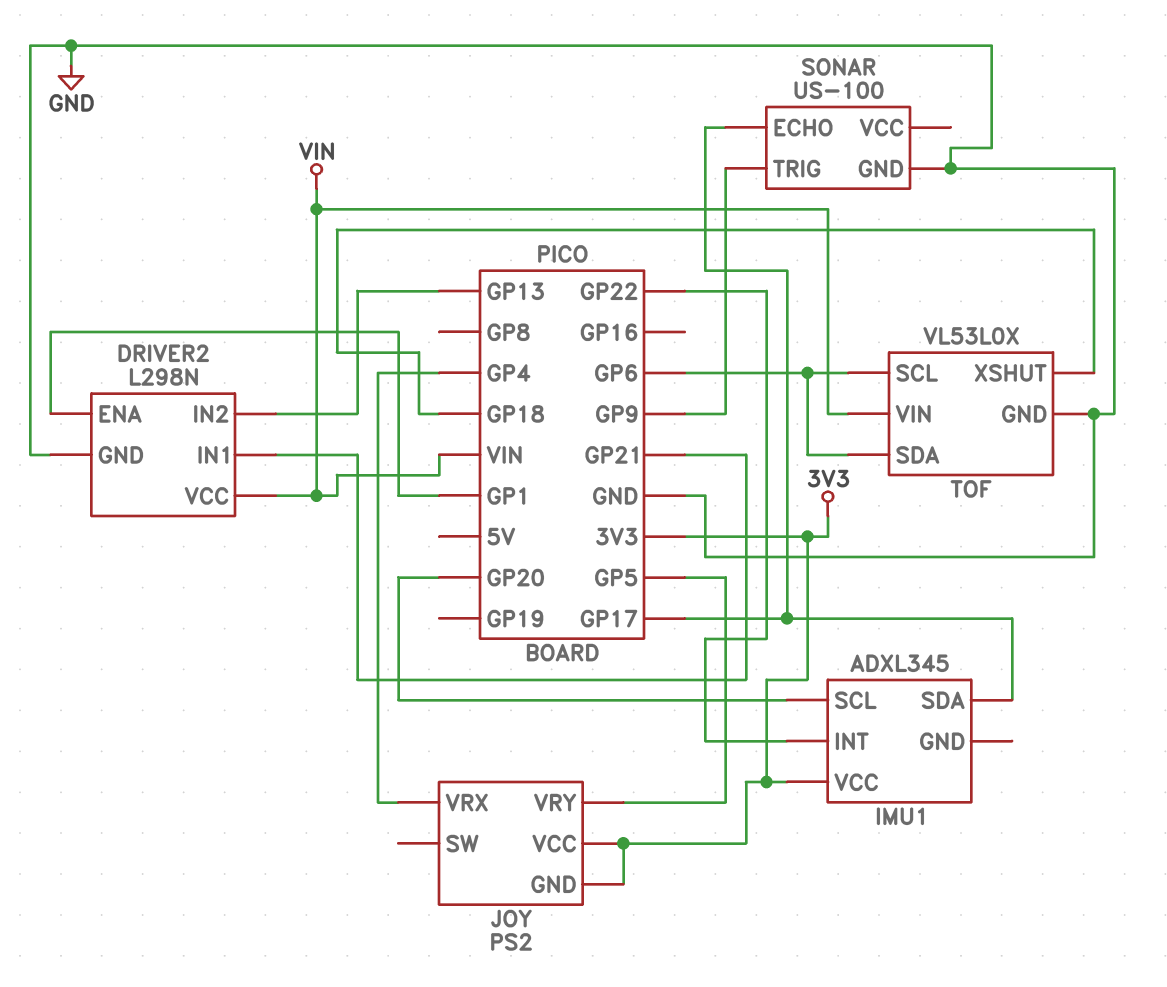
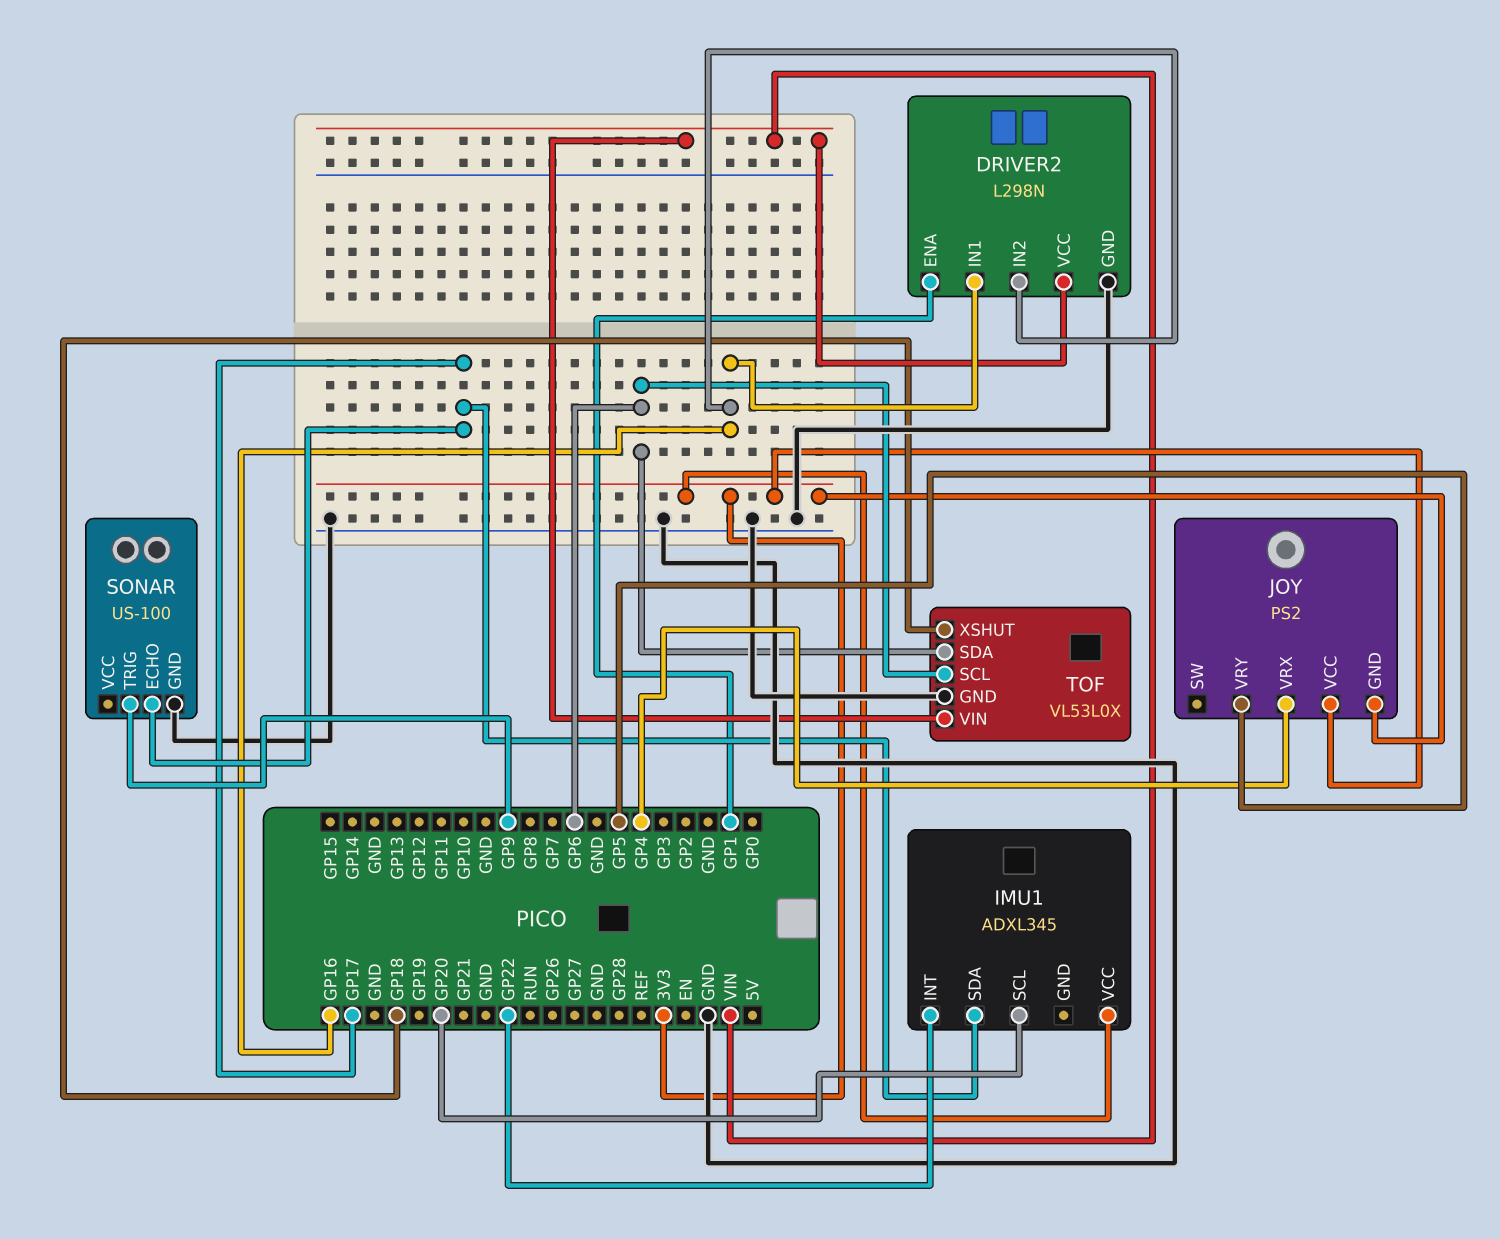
DRIVER2 pin IN1: GP21 -> GP16
DRIVER2 pin IN2: GP13 -> GP16

